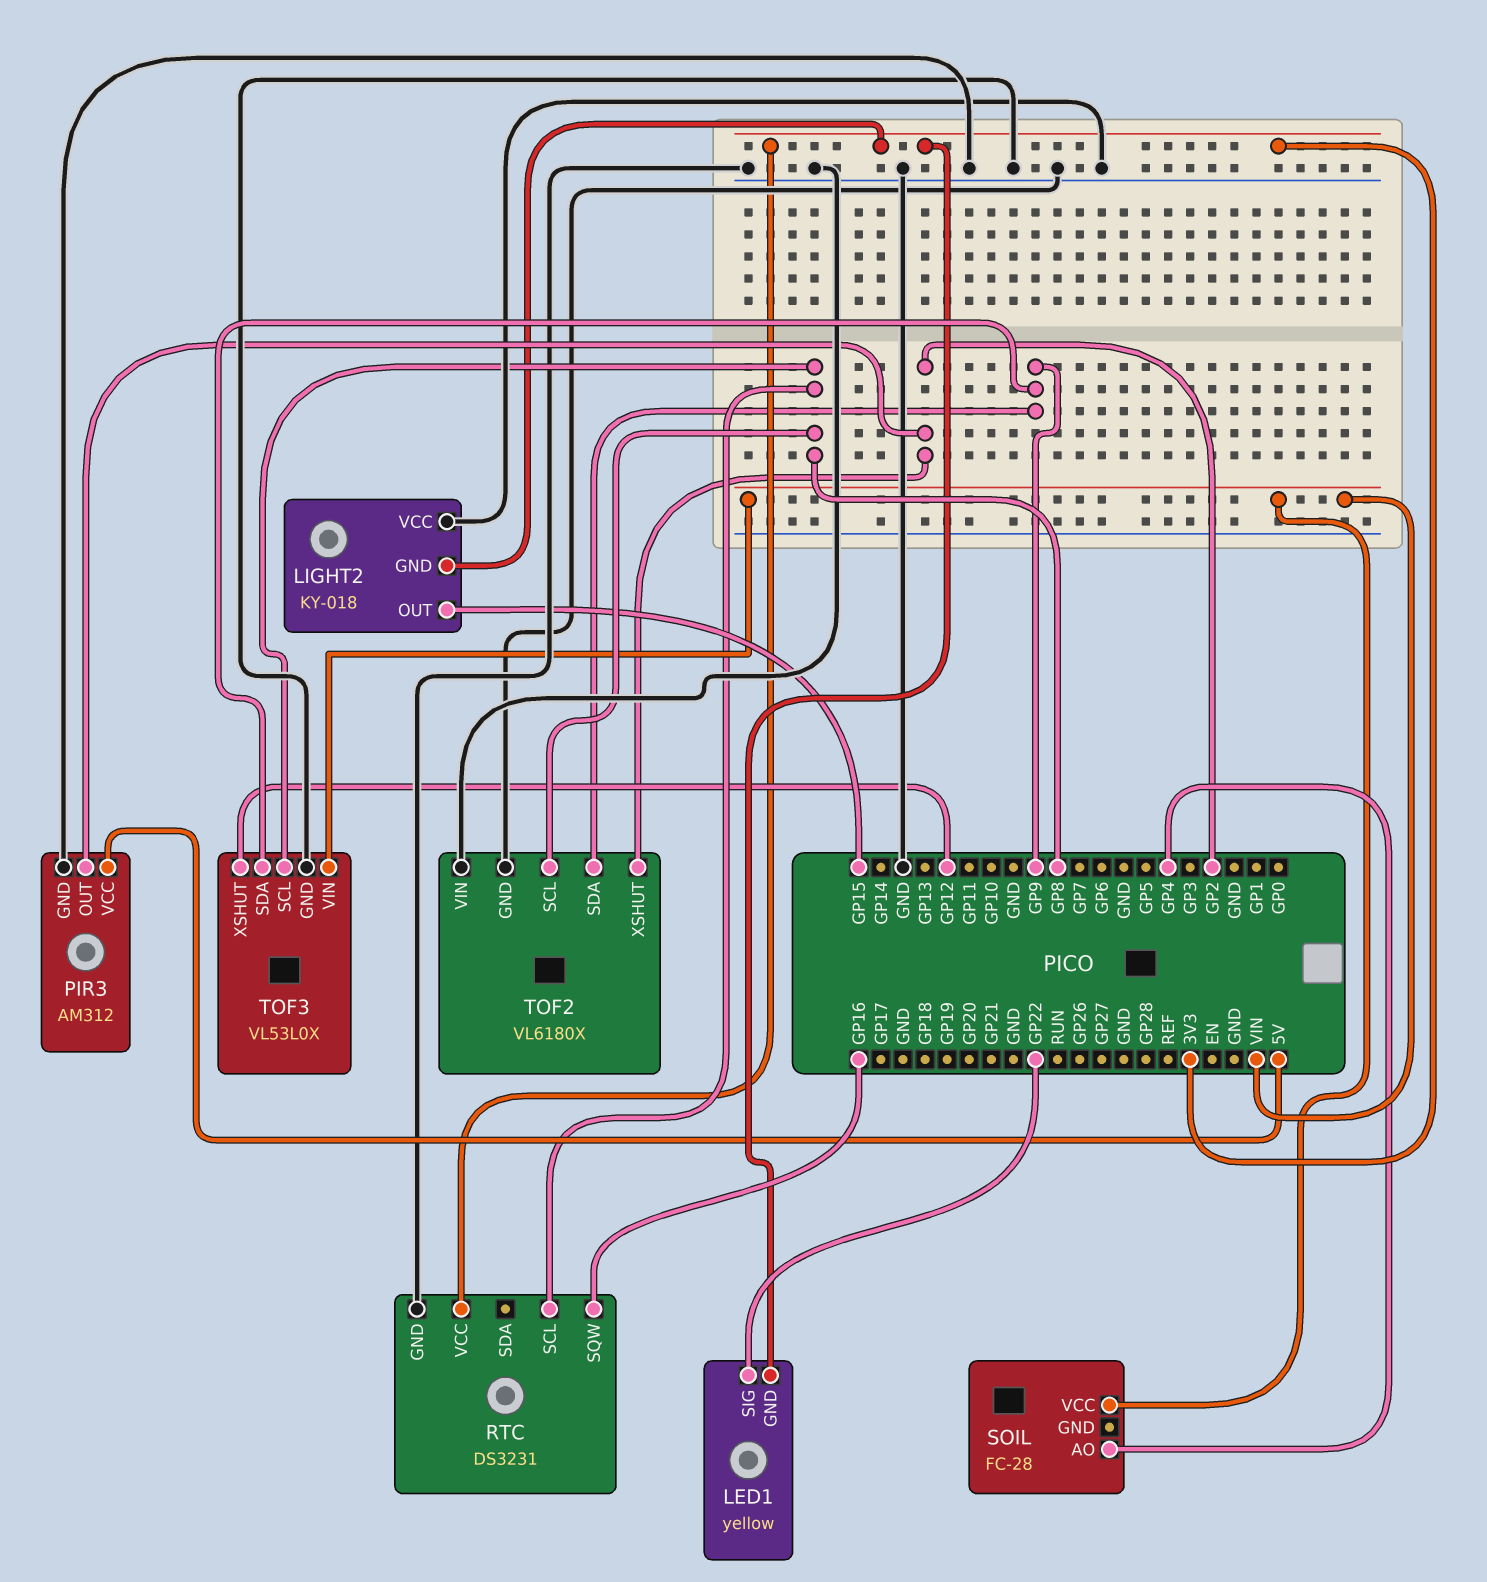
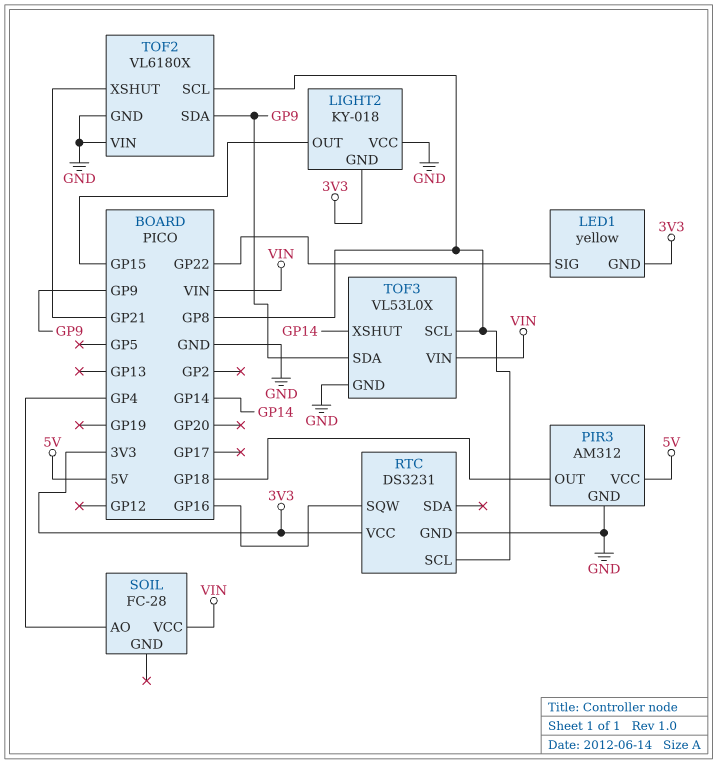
PIR3 pin OUT: GP2 -> GP18
TOF2 pin XSHUT: GP2 -> GP21
TOF3 pin XSHUT: GP12 -> GP14

